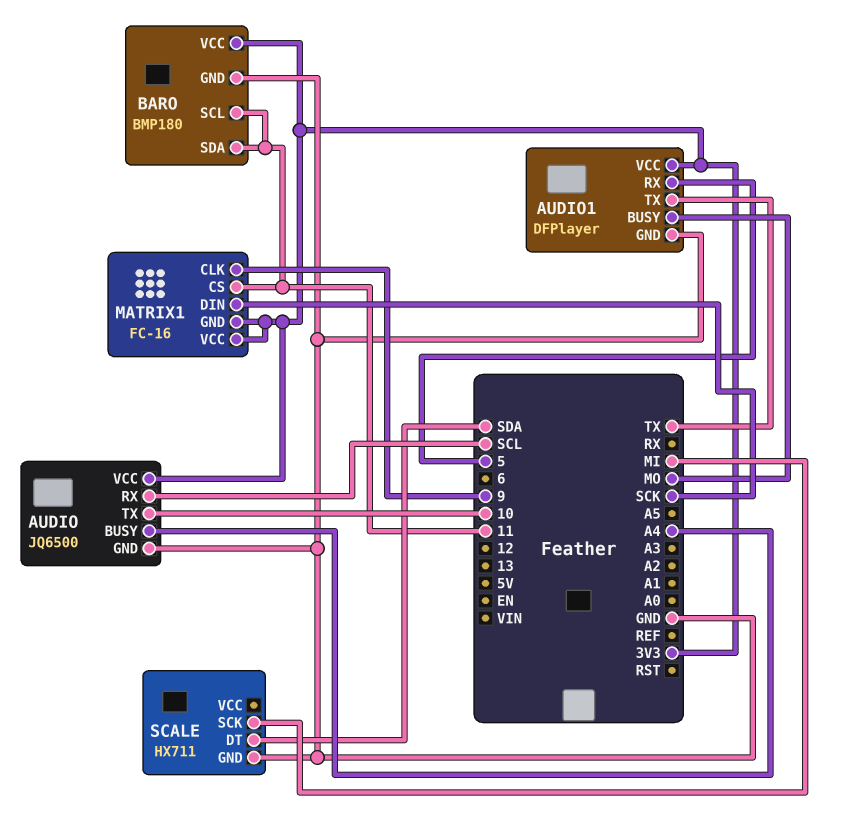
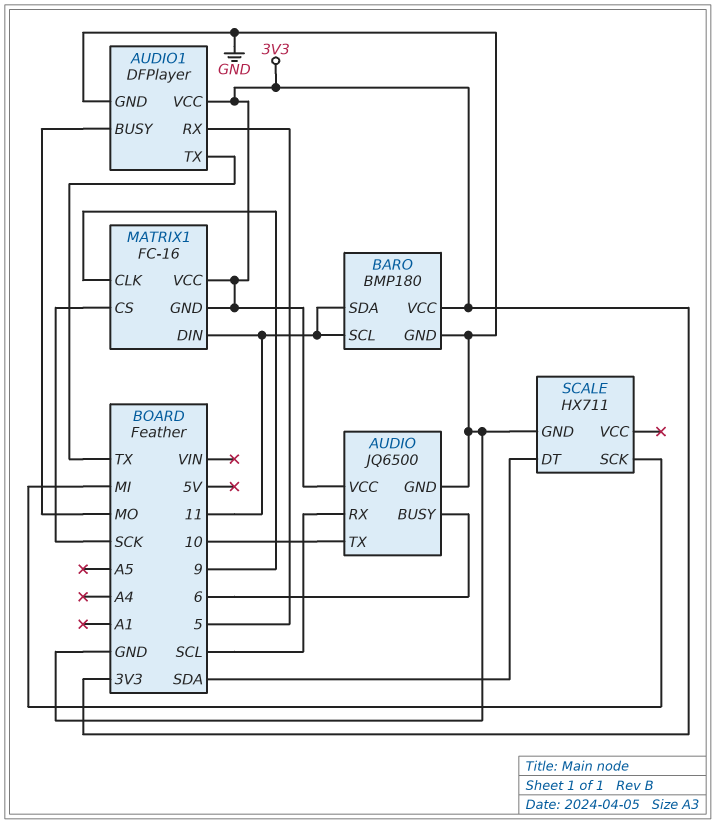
AUDIO pin BUSY: A4 -> 6
MATRIX1 pin CS: 11 -> SCK
MATRIX1 pin DIN: SCK -> 11

